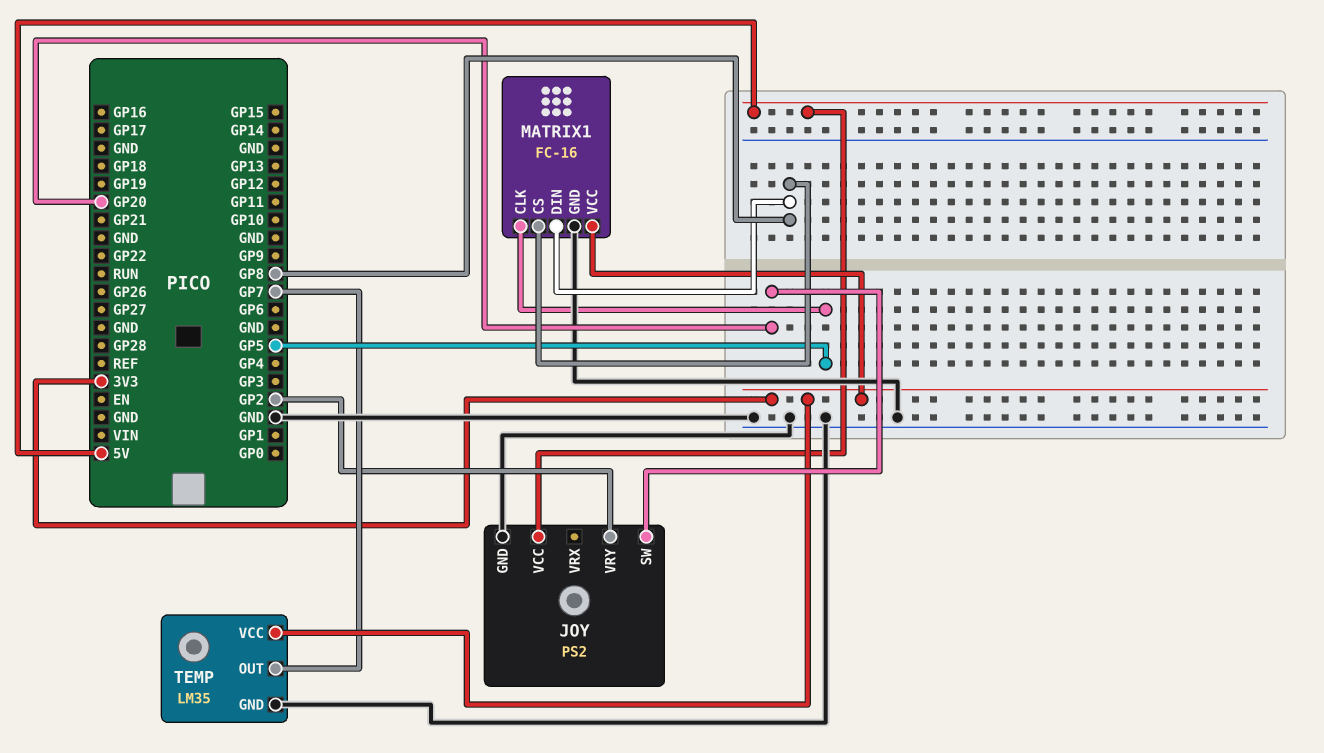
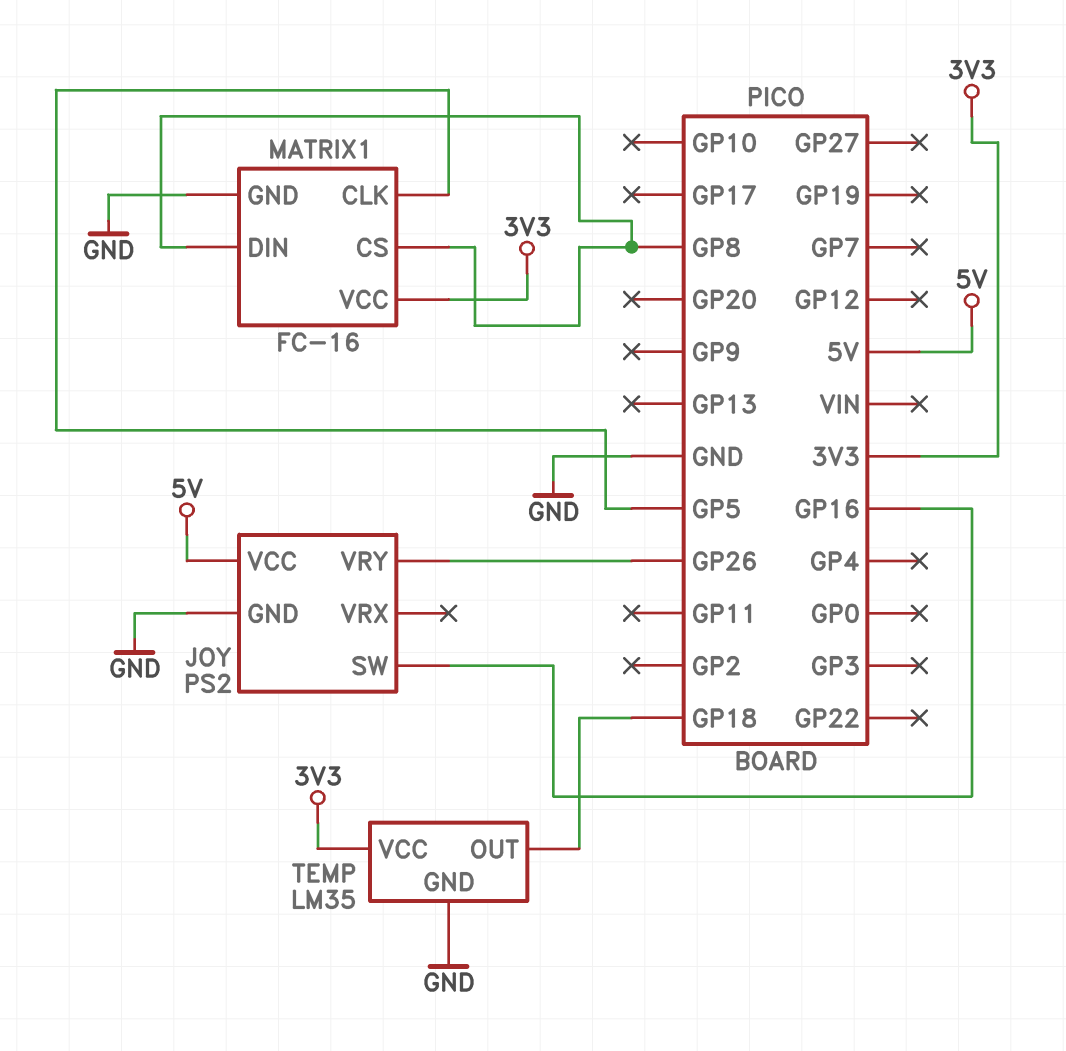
JOY pin SW: GP20 -> GP16
JOY pin VRY: GP2 -> GP26
TEMP pin OUT: GP7 -> GP18

